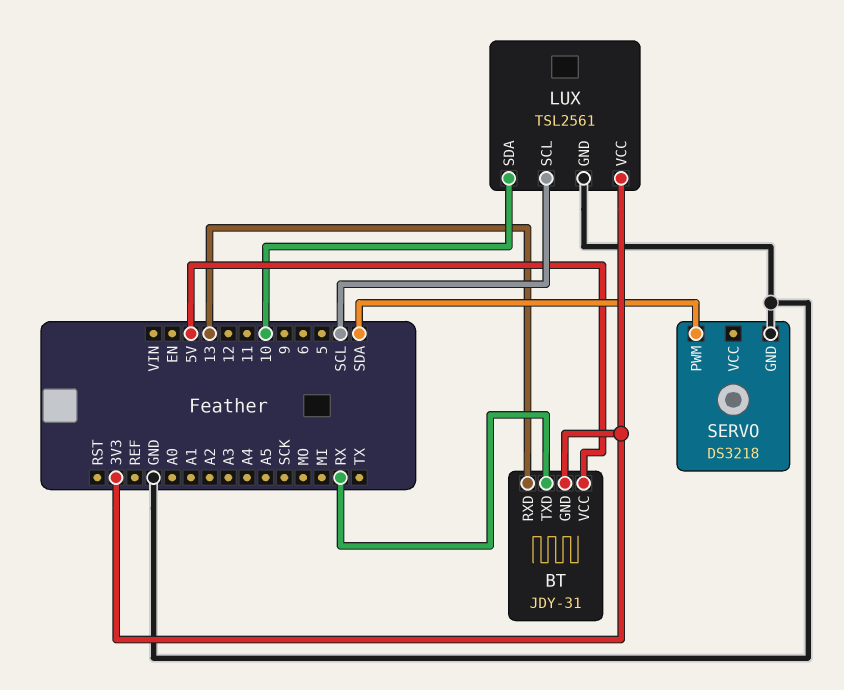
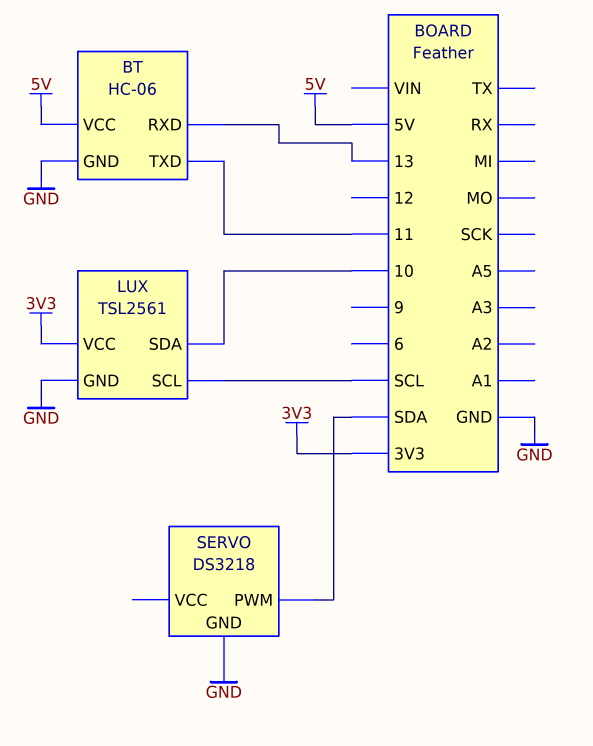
BT: JDY-31 -> HC-06
BT pin GND: 3V3 -> GND
BT pin TXD: RX -> 11

